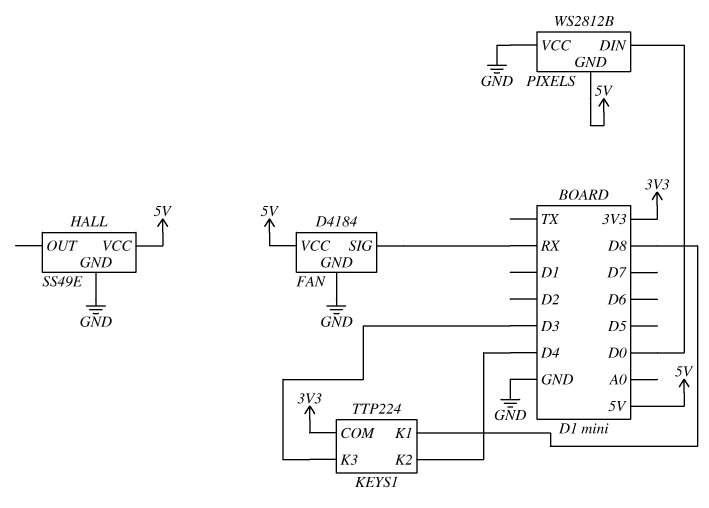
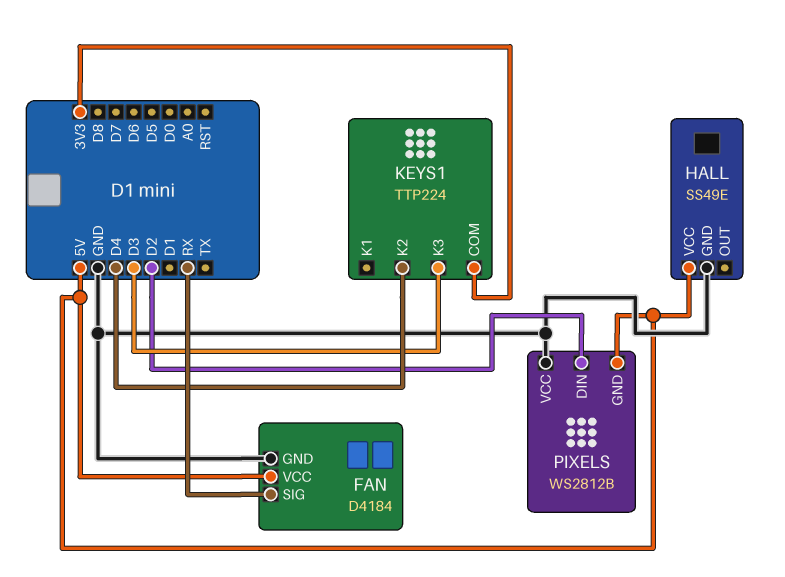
KEYS1 pin K1: D8 -> none
PIXELS pin DIN: D0 -> D2

